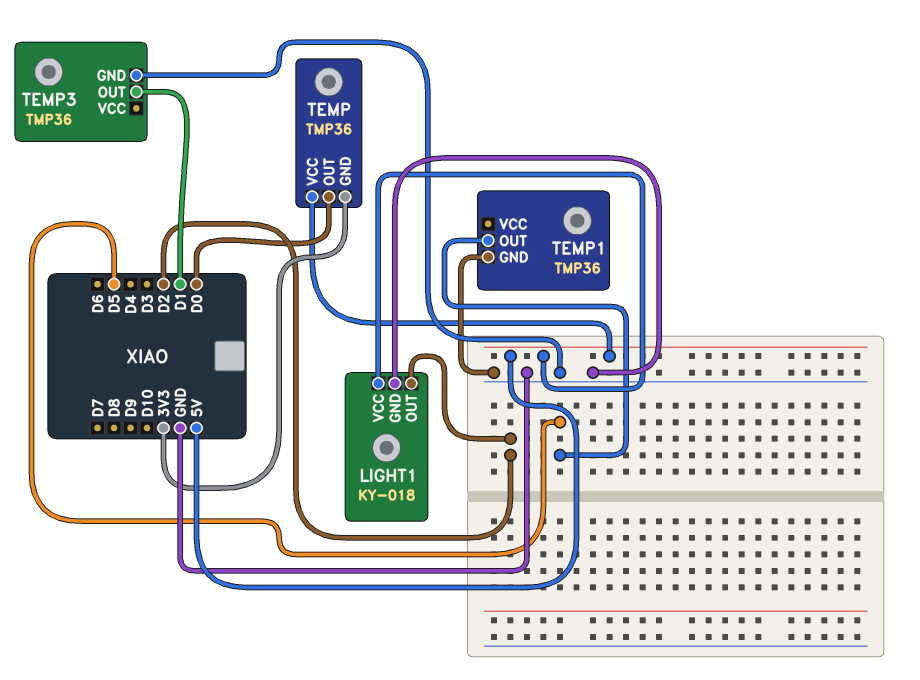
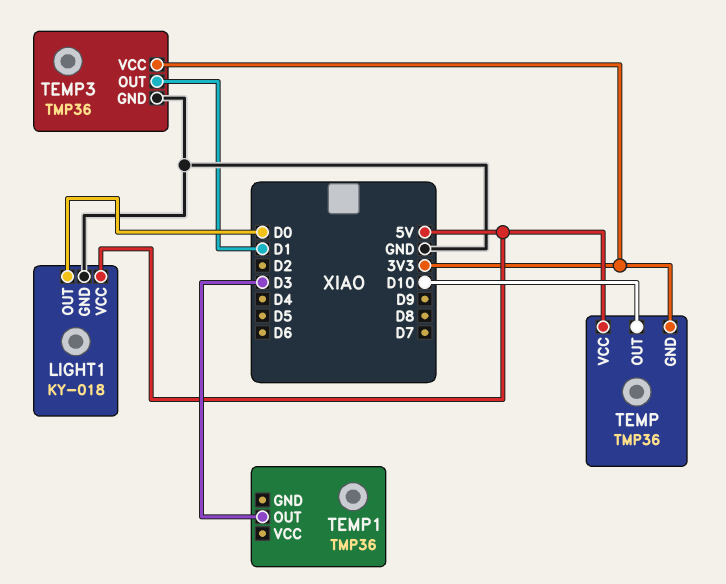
LIGHT1 pin OUT: D2 -> D0
TEMP pin OUT: D0 -> D10
TEMP1 pin GND: GND -> none
TEMP1 pin OUT: D5 -> D3
TEMP3 pin VCC: none -> 3V3

